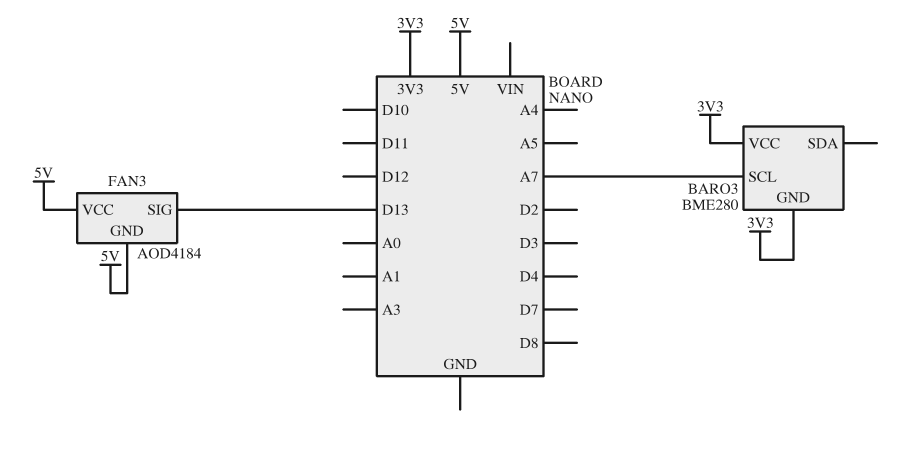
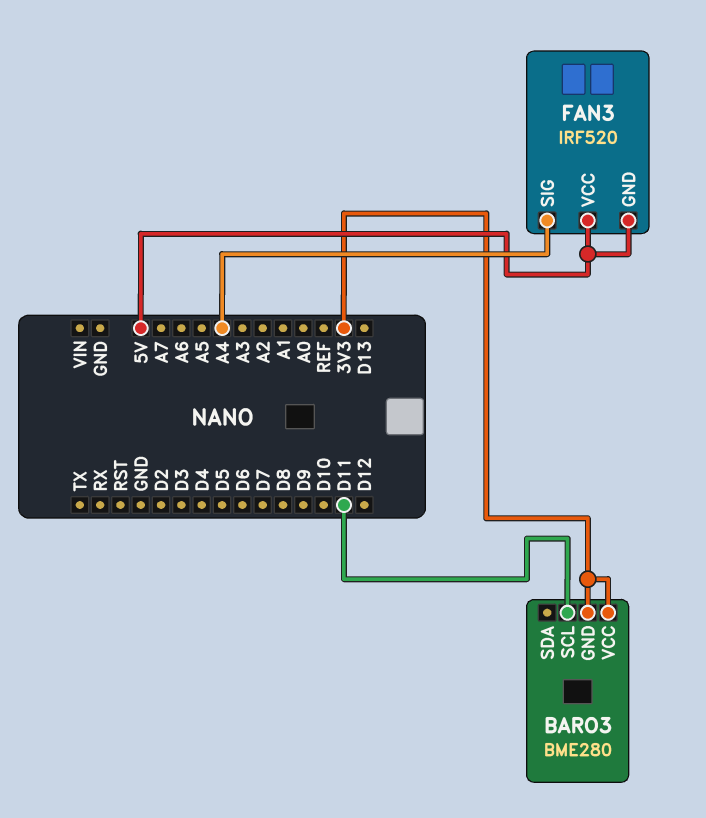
BARO3 pin SCL: A7 -> D11
FAN3: AOD4184 -> IRF520
FAN3 pin SIG: D13 -> A4

